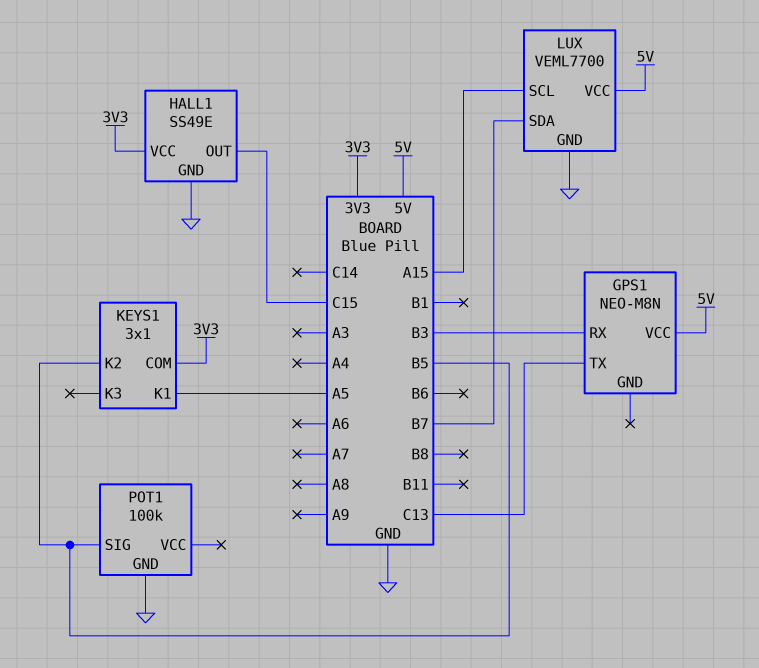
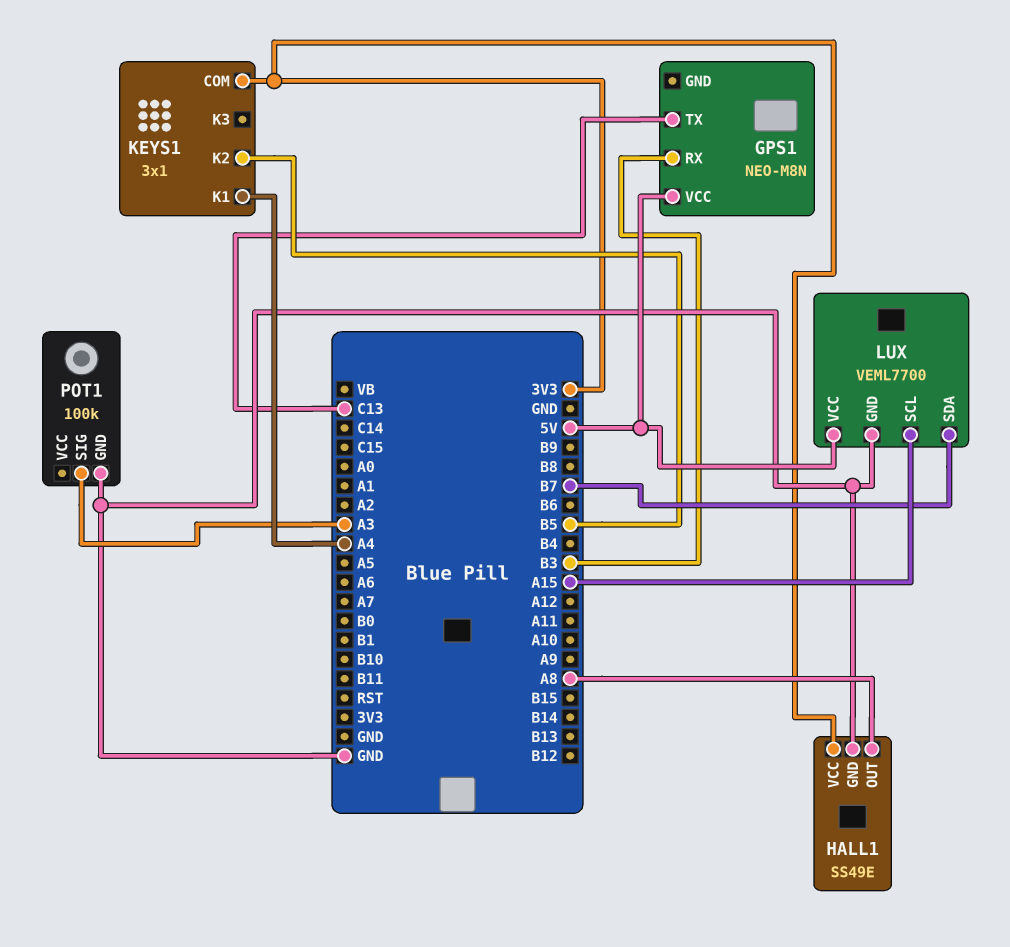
HALL1 pin OUT: C15 -> A8
KEYS1 pin K1: A5 -> A4
POT1 pin SIG: B5 -> A3

